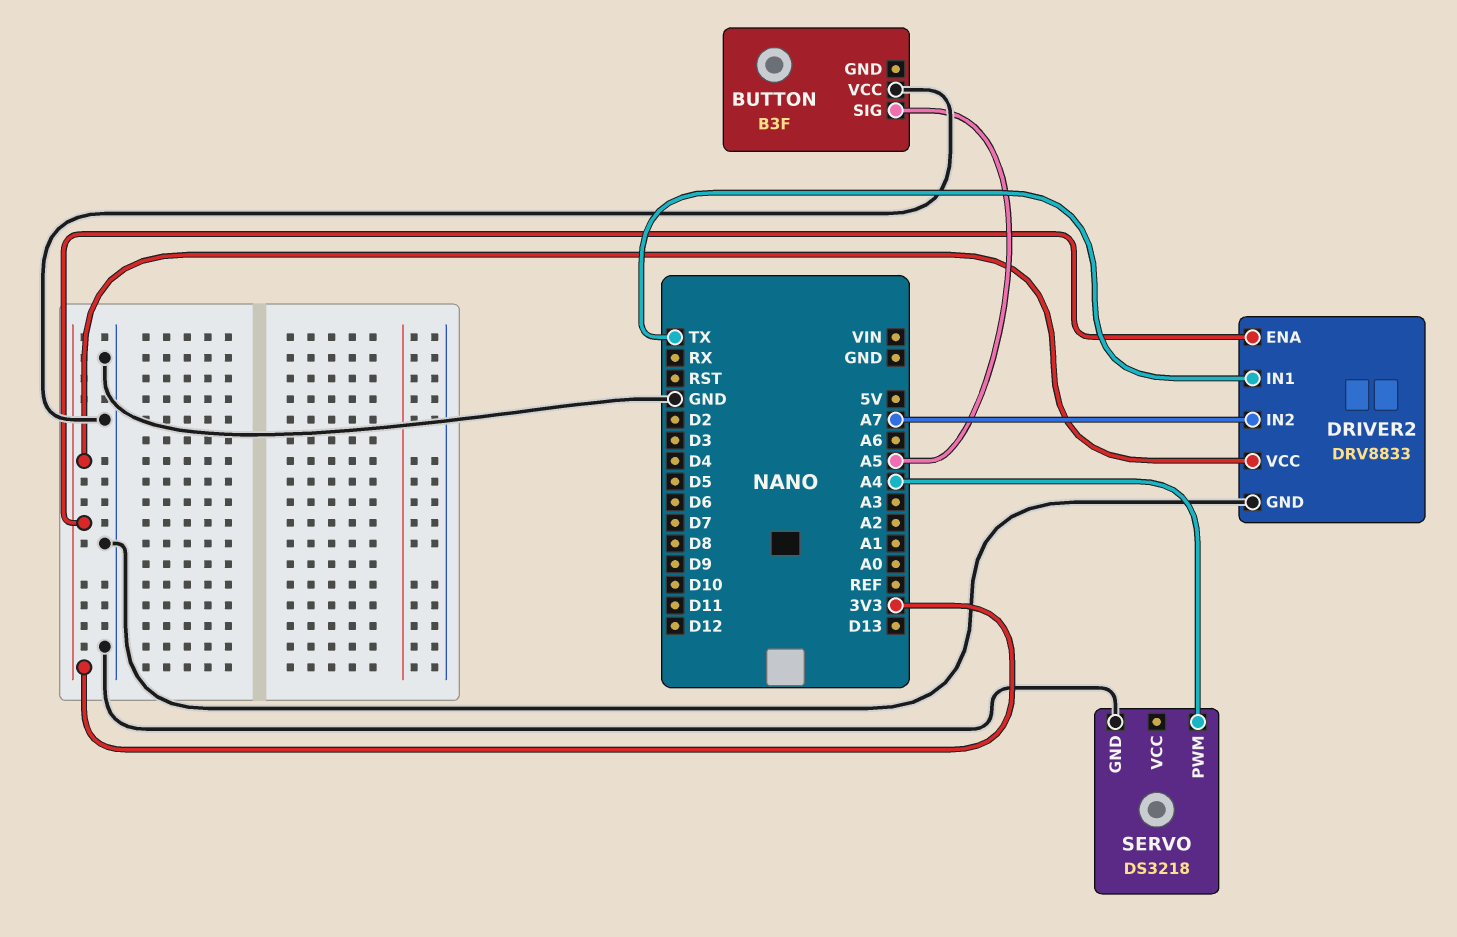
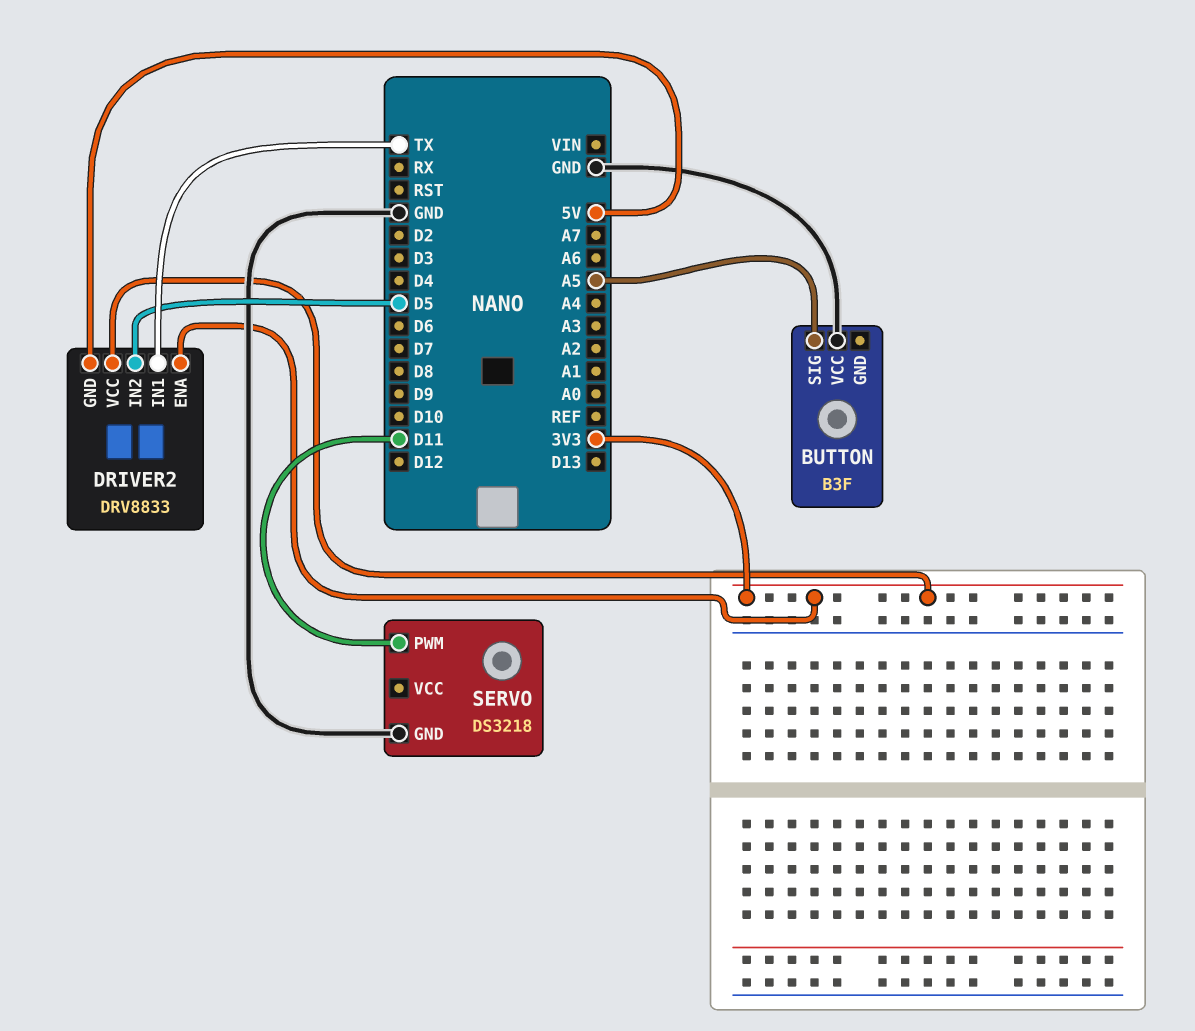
DRIVER2 pin GND: GND -> 5V
DRIVER2 pin IN2: A7 -> D5
SERVO pin PWM: A4 -> D11

